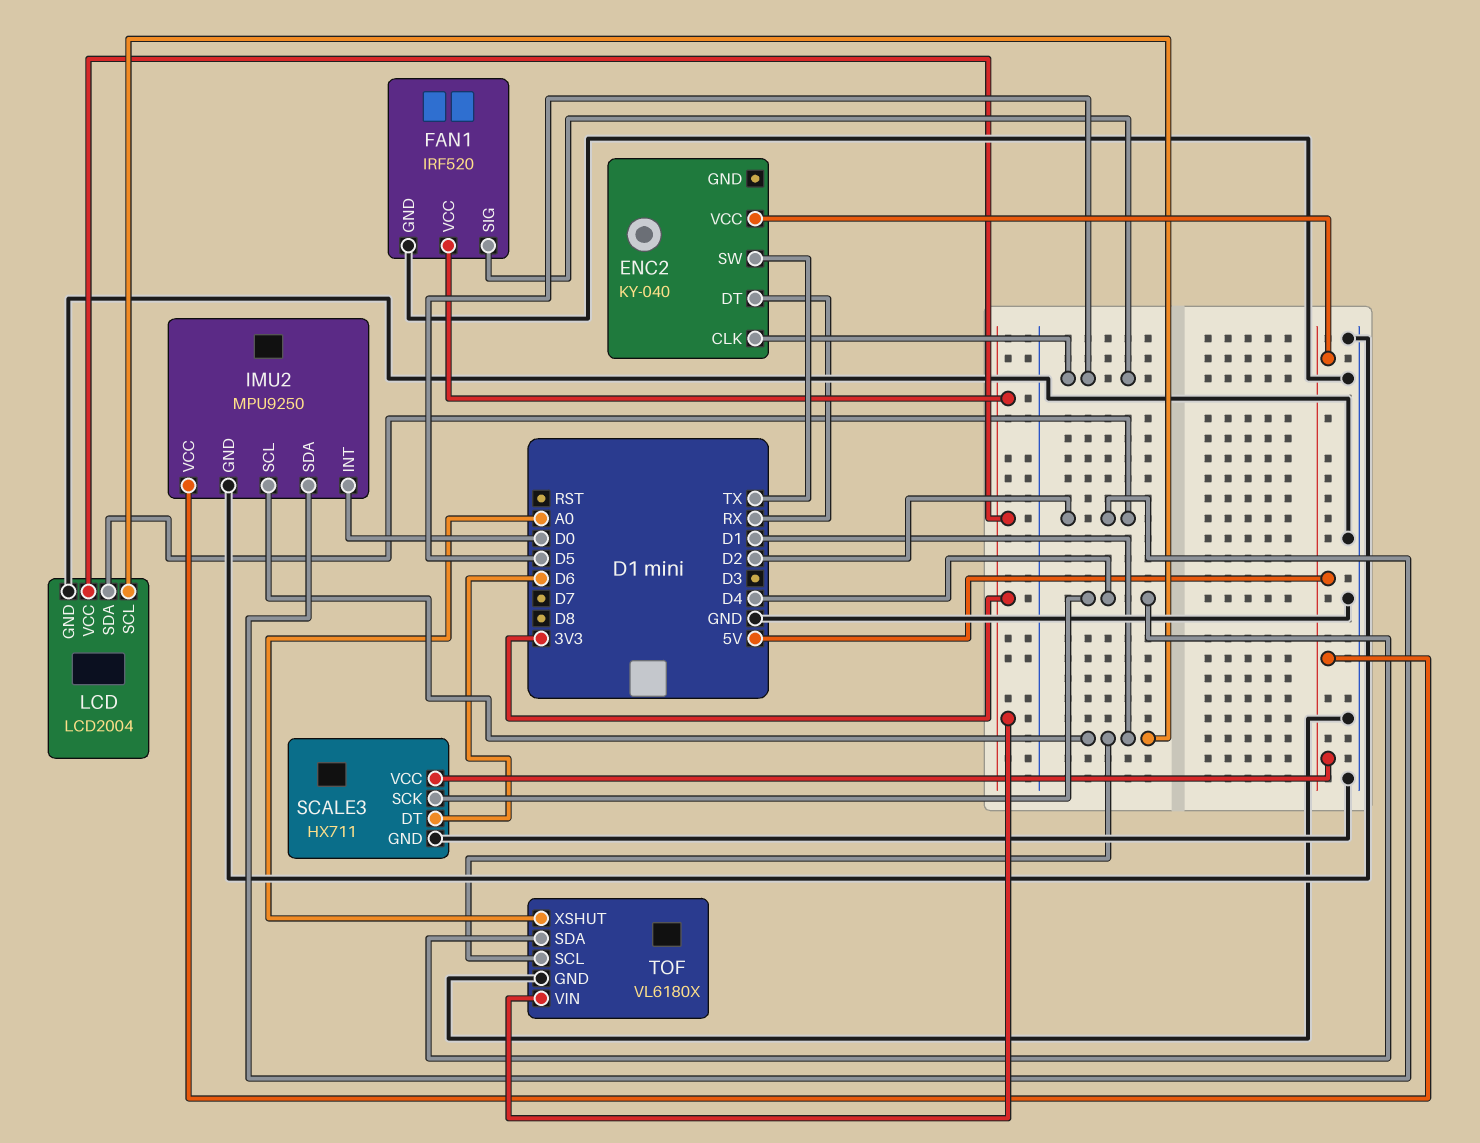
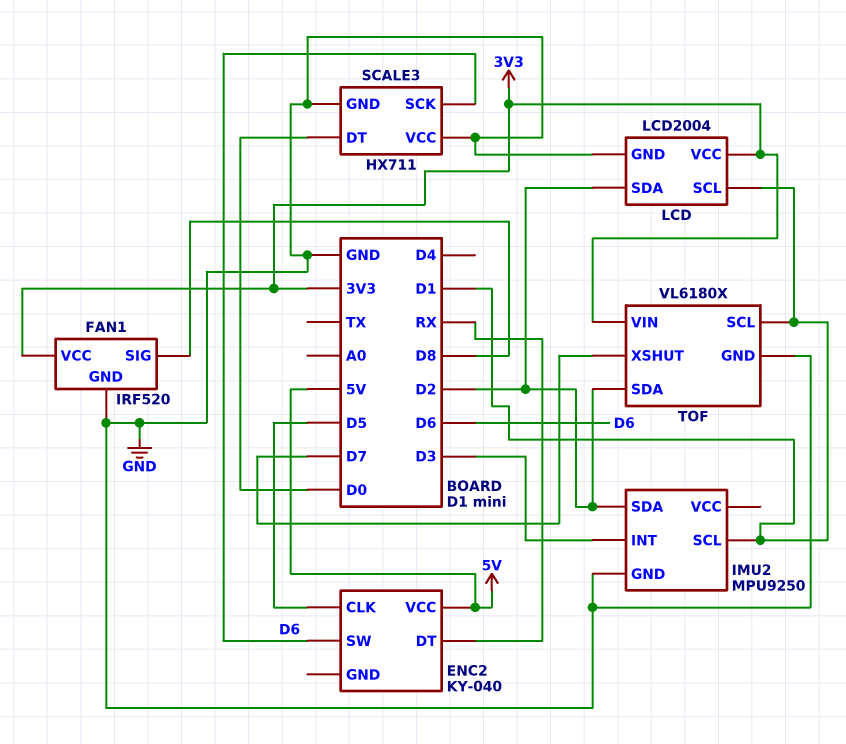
ENC2 pin SW: TX -> D6
FAN1 pin SIG: D5 -> D8
IMU2 pin INT: D0 -> D3
IMU2 pin VCC: 5V -> none
SCALE3 pin DT: D6 -> D0
SCALE3 pin SCK: D4 -> D6
SCALE3 pin VCC: 5V -> GND
TOF pin SDA: D4 -> D2
TOF pin XSHUT: A0 -> D7

